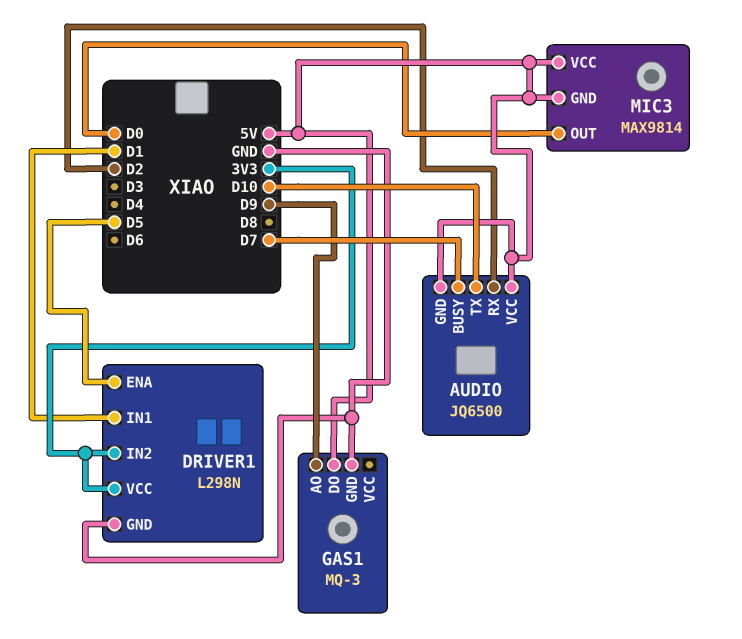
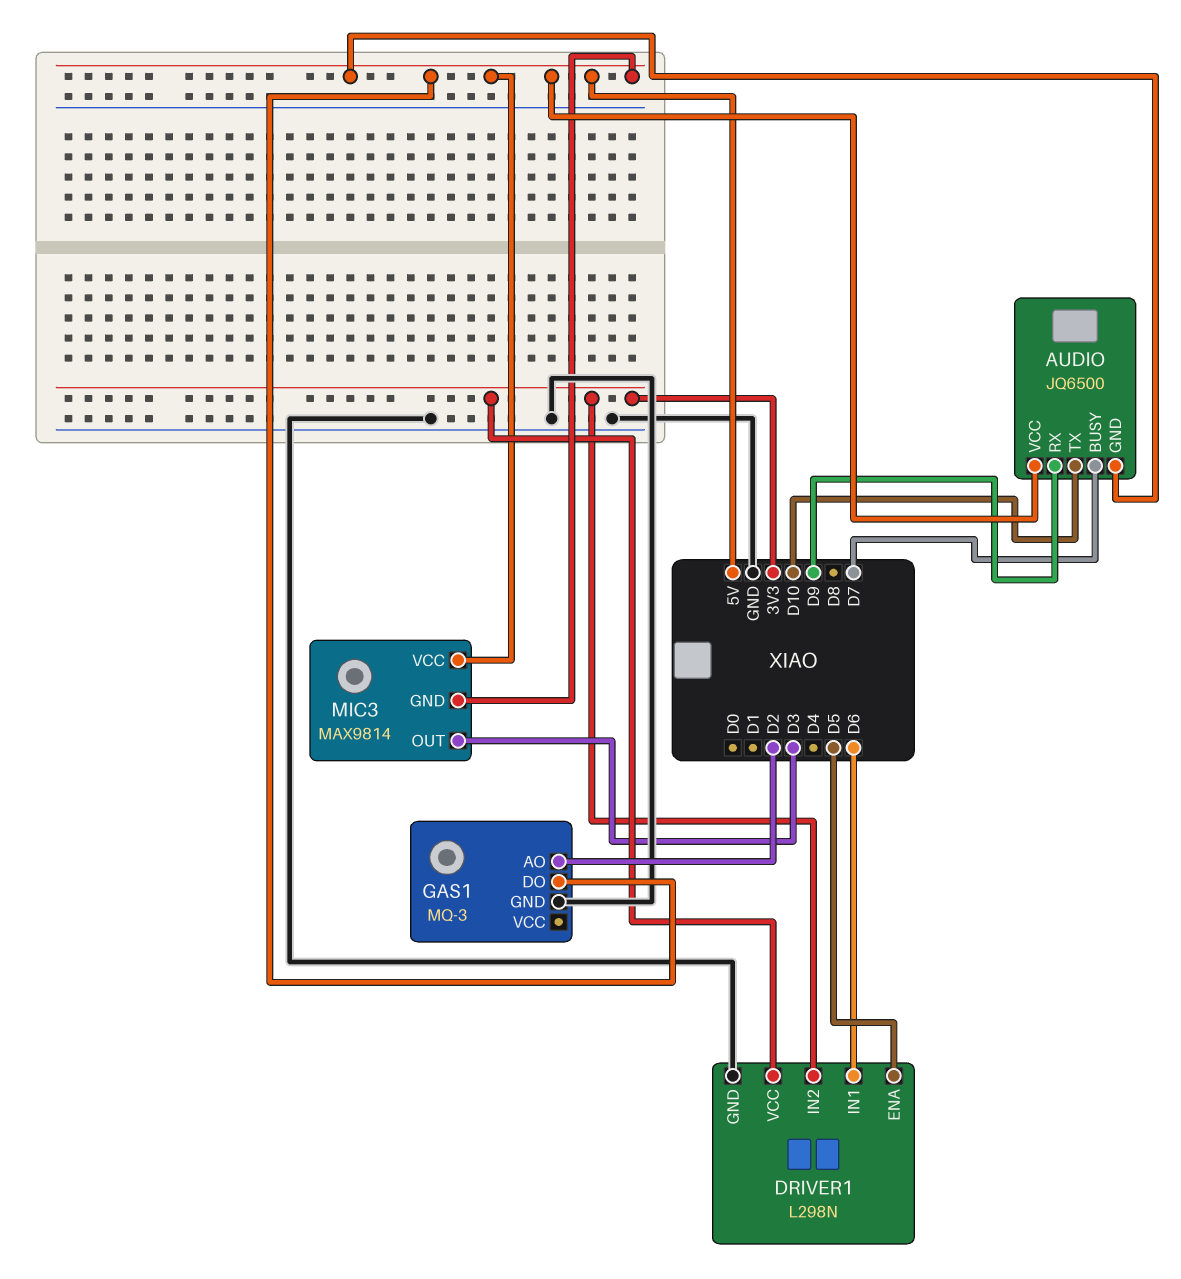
AUDIO pin RX: D2 -> D9
DRIVER1 pin IN1: D1 -> D6
GAS1 pin AO: D9 -> D2
MIC3 pin OUT: D0 -> D3

